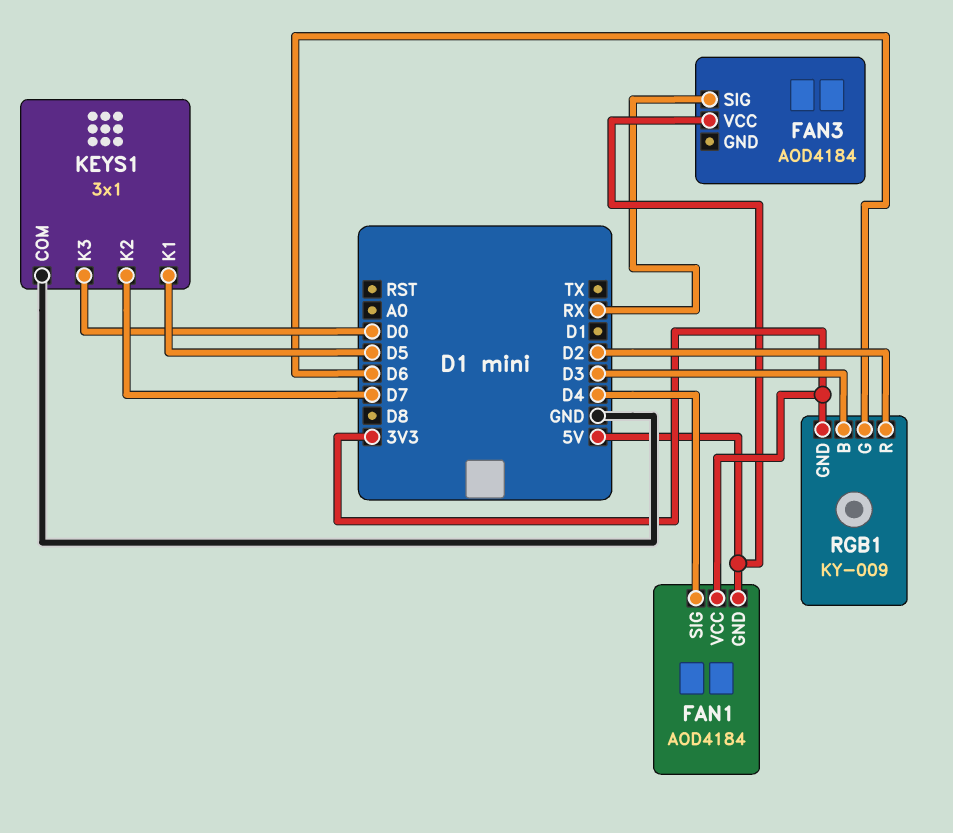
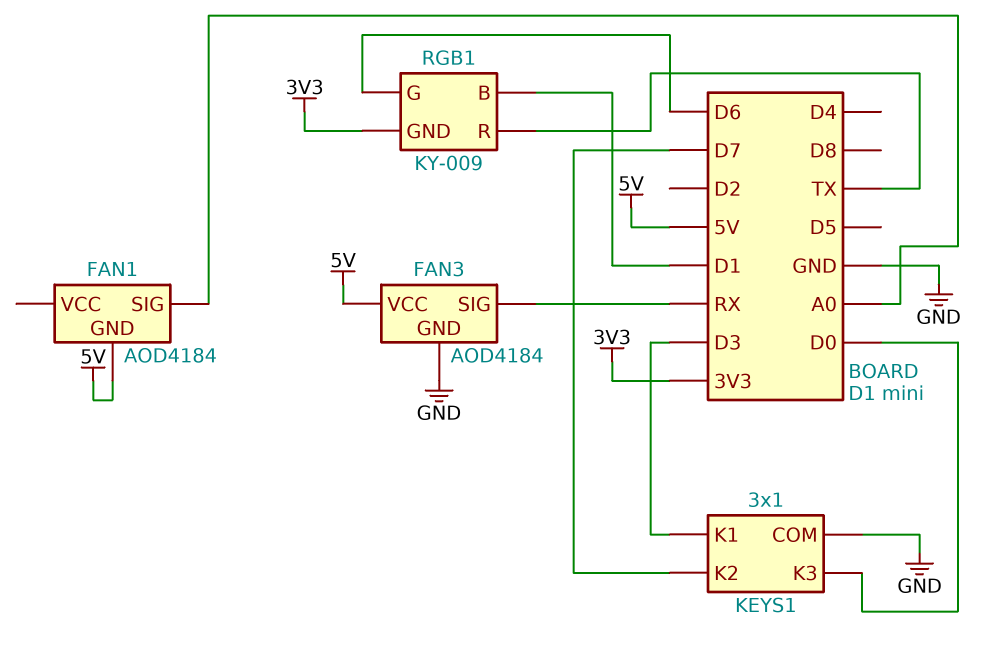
FAN1 pin SIG: D4 -> A0
FAN1 pin VCC: 3V3 -> none
FAN3 pin GND: none -> GND
KEYS1 pin K1: D5 -> D3
RGB1 pin B: D3 -> D1
RGB1 pin R: D2 -> TX

